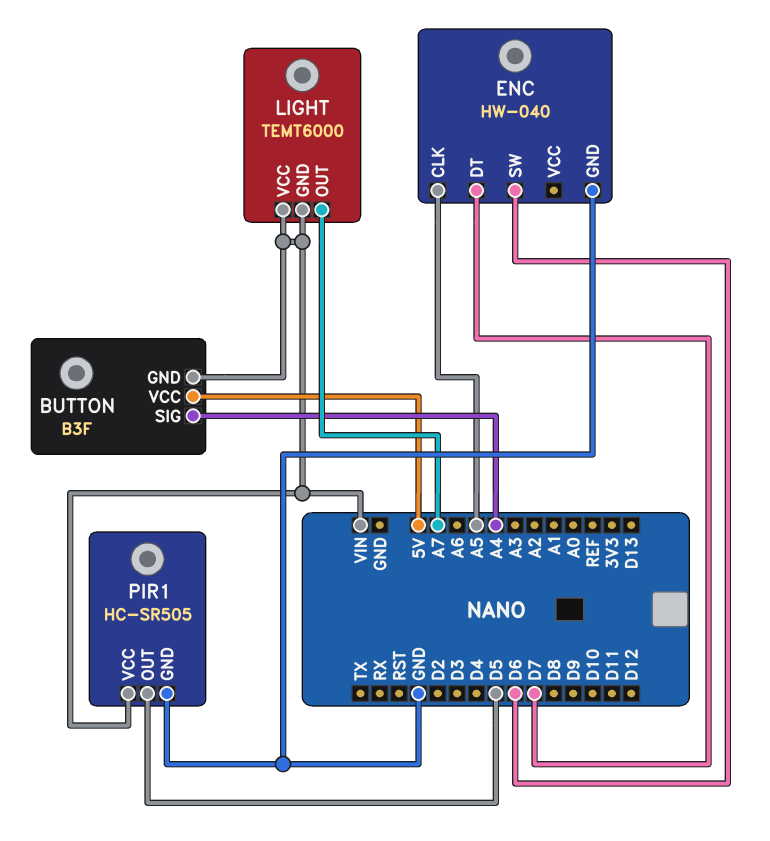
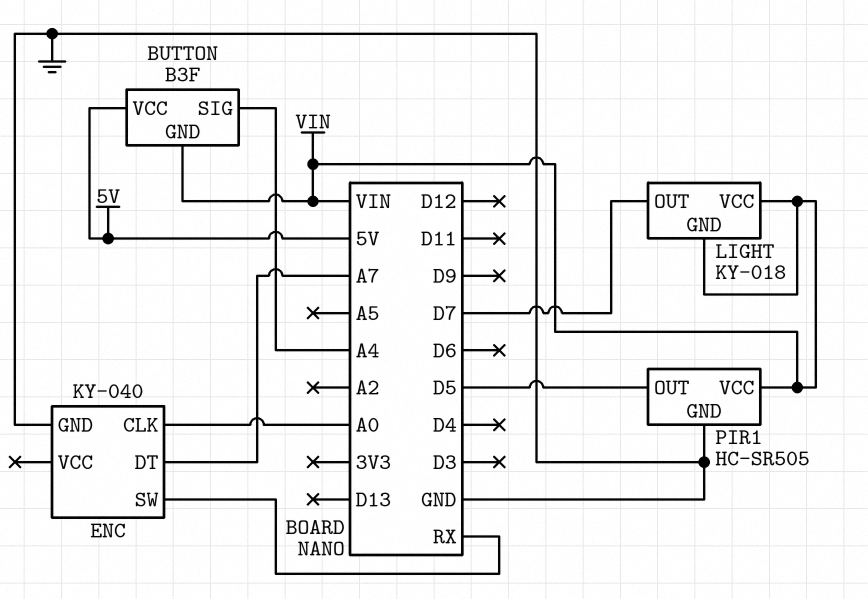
ENC: HW-040 -> KY-040
ENC pin CLK: A5 -> A0
ENC pin DT: D7 -> A7
ENC pin SW: D6 -> RX
LIGHT: TEMT6000 -> KY-018
LIGHT pin OUT: A7 -> D7

